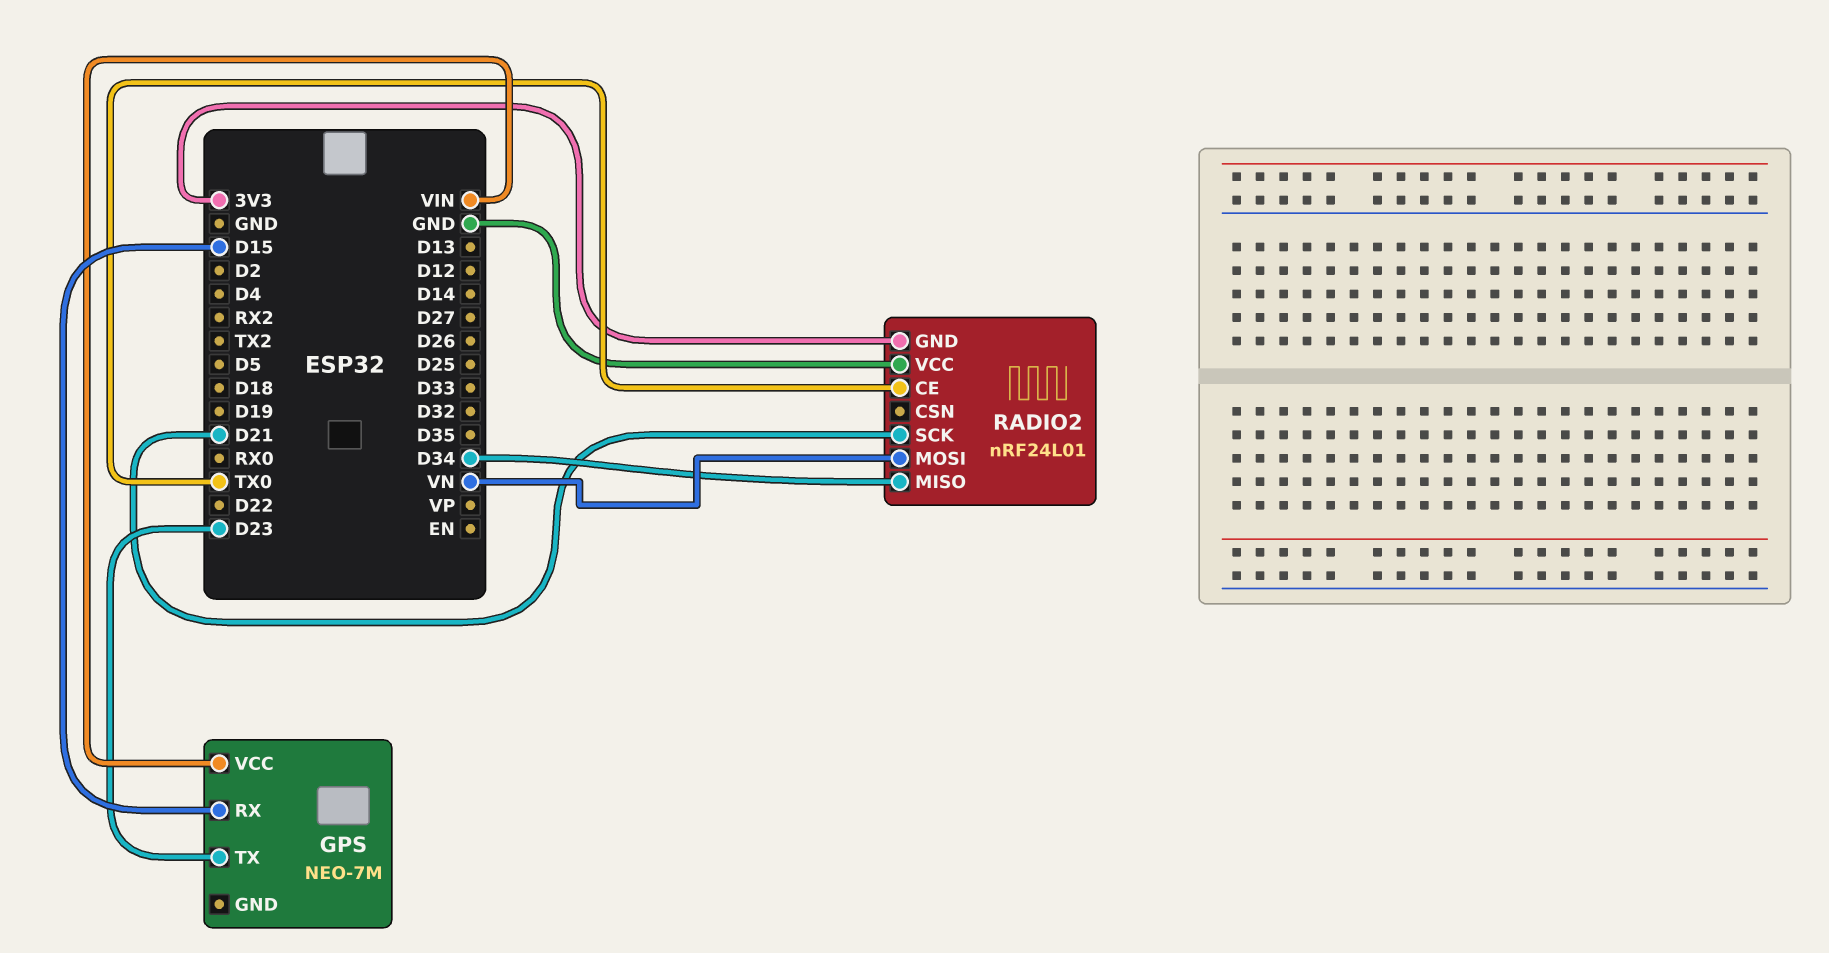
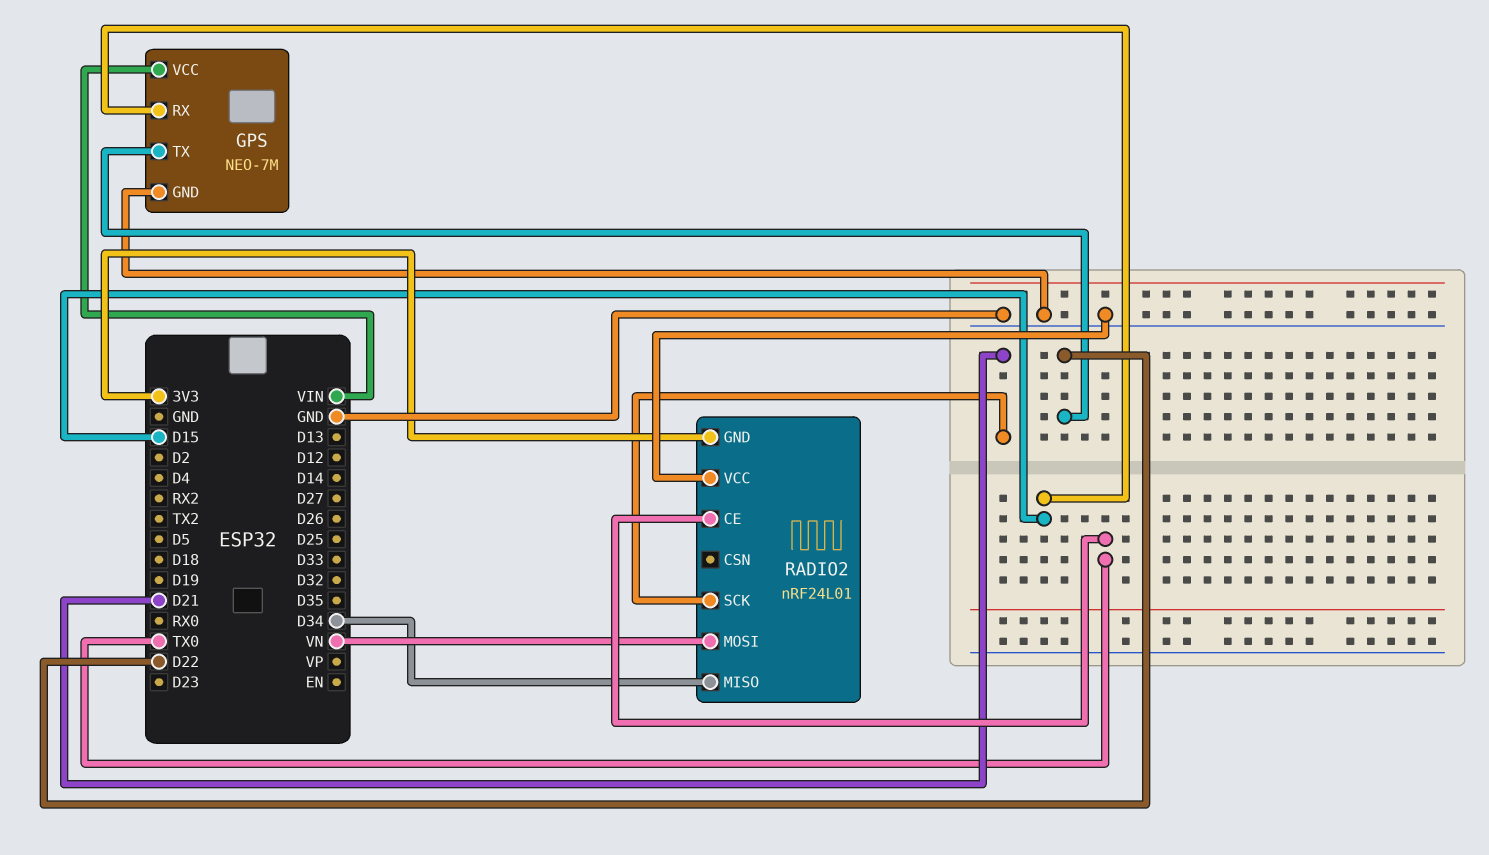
GPS pin GND: none -> GND
GPS pin TX: D23 -> D22

